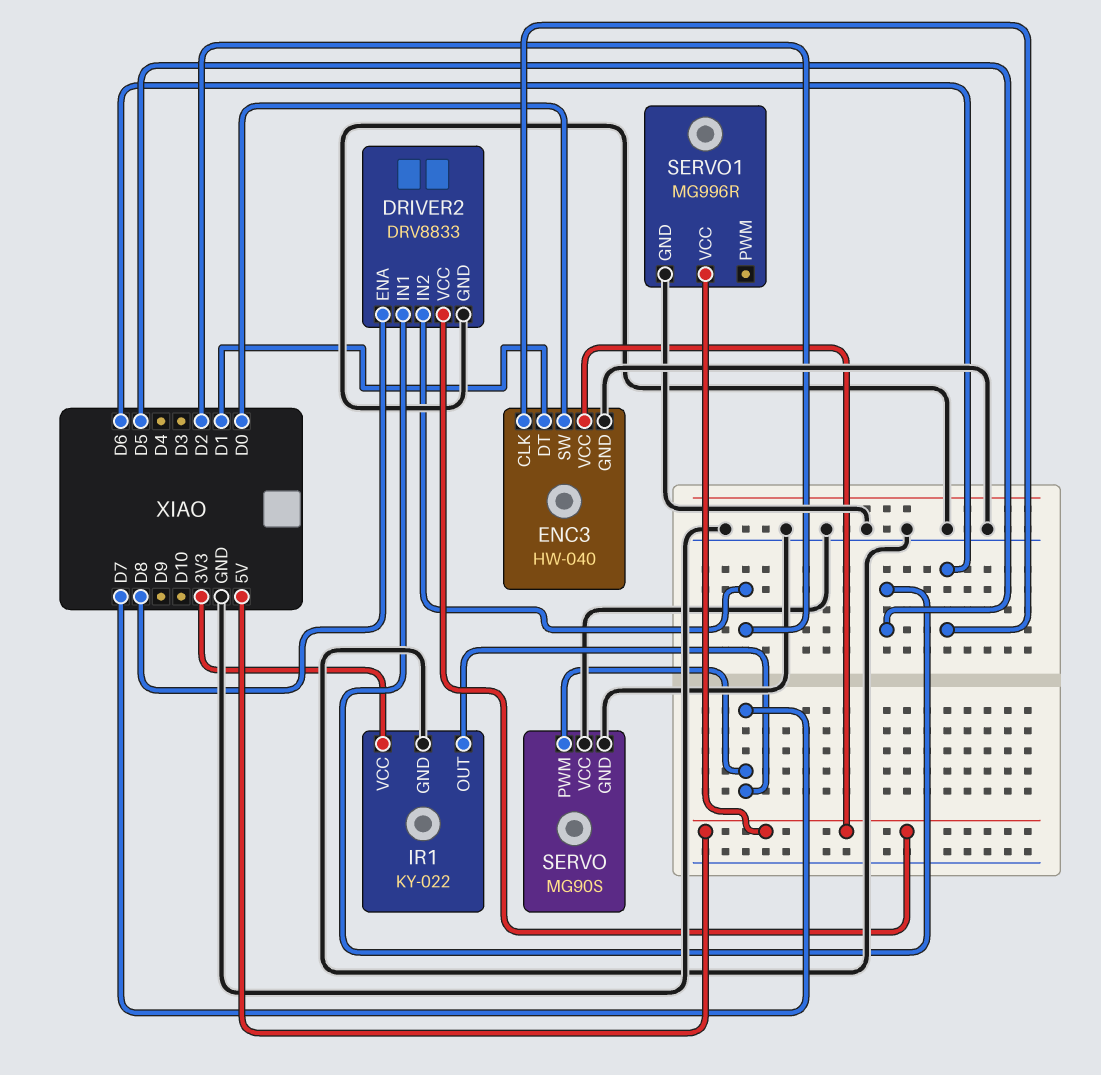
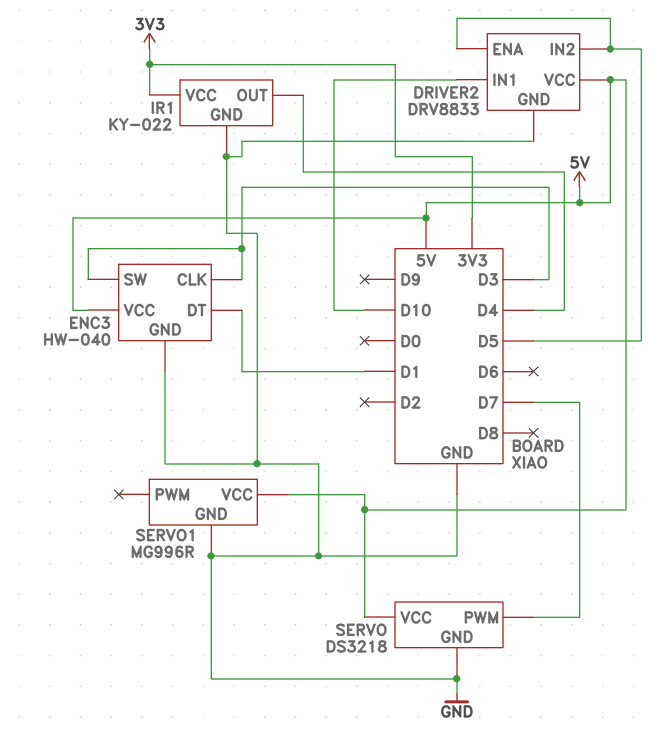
DRIVER2 pin ENA: D8 -> D5
DRIVER2 pin IN1: D5 -> D10
DRIVER2 pin IN2: D2 -> D5
ENC3 pin CLK: D6 -> D3
ENC3 pin SW: D0 -> D3
IR1 pin OUT: D7 -> D4
SERVO: MG90S -> DS3218
SERVO pin VCC: GND -> 5V

